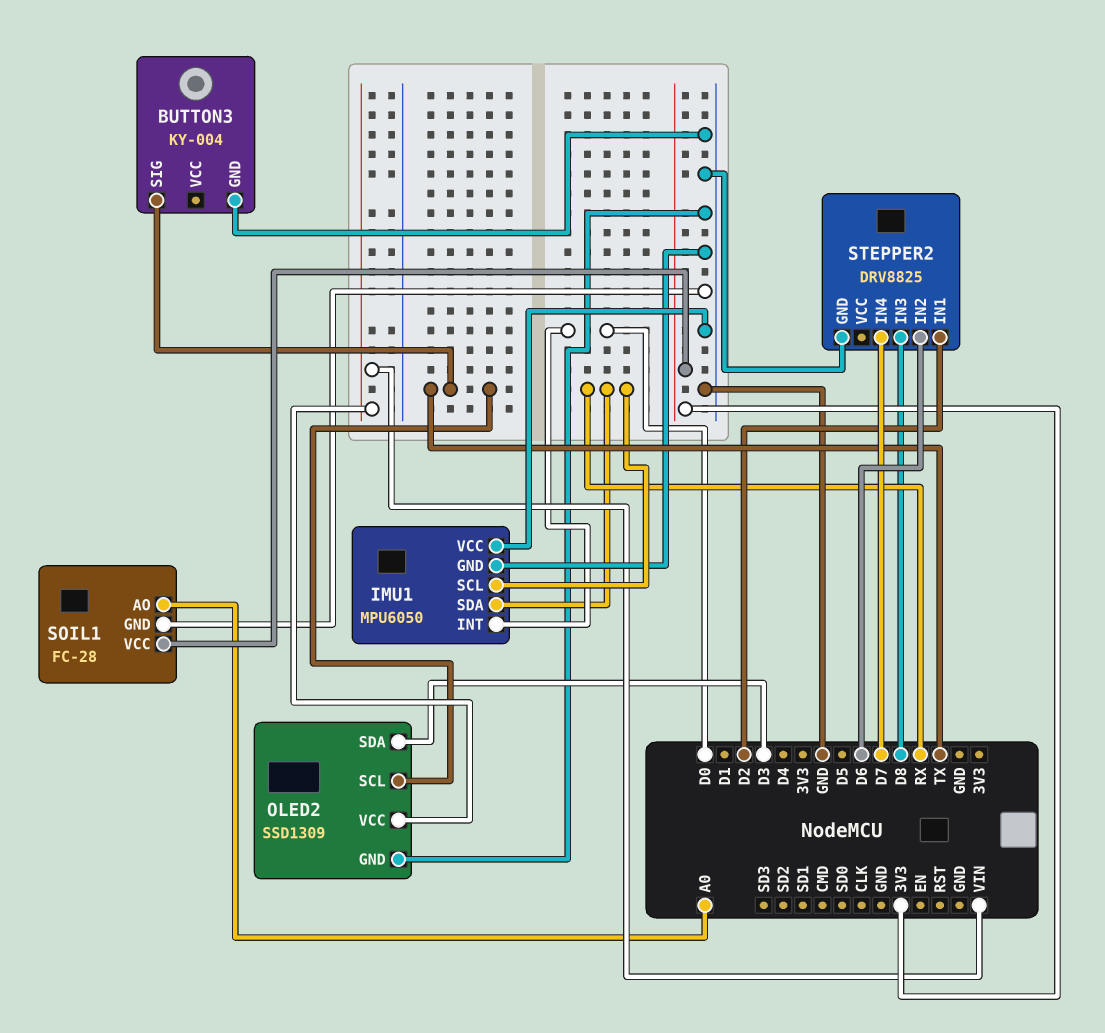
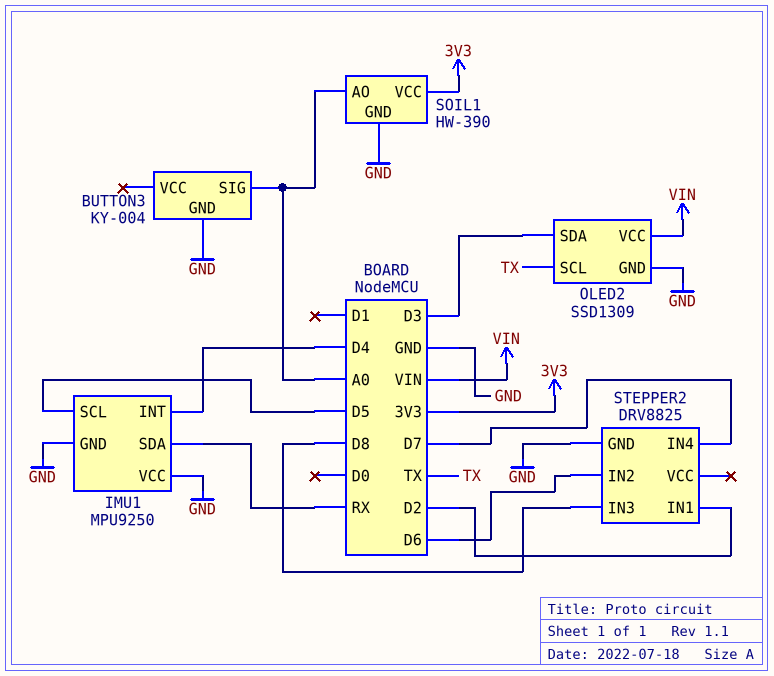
BUTTON3 pin SIG: TX -> A0
IMU1: MPU6050 -> MPU9250
IMU1 pin INT: D0 -> D4
IMU1 pin SCL: RX -> D5
SOIL1: FC-28 -> HW-390

